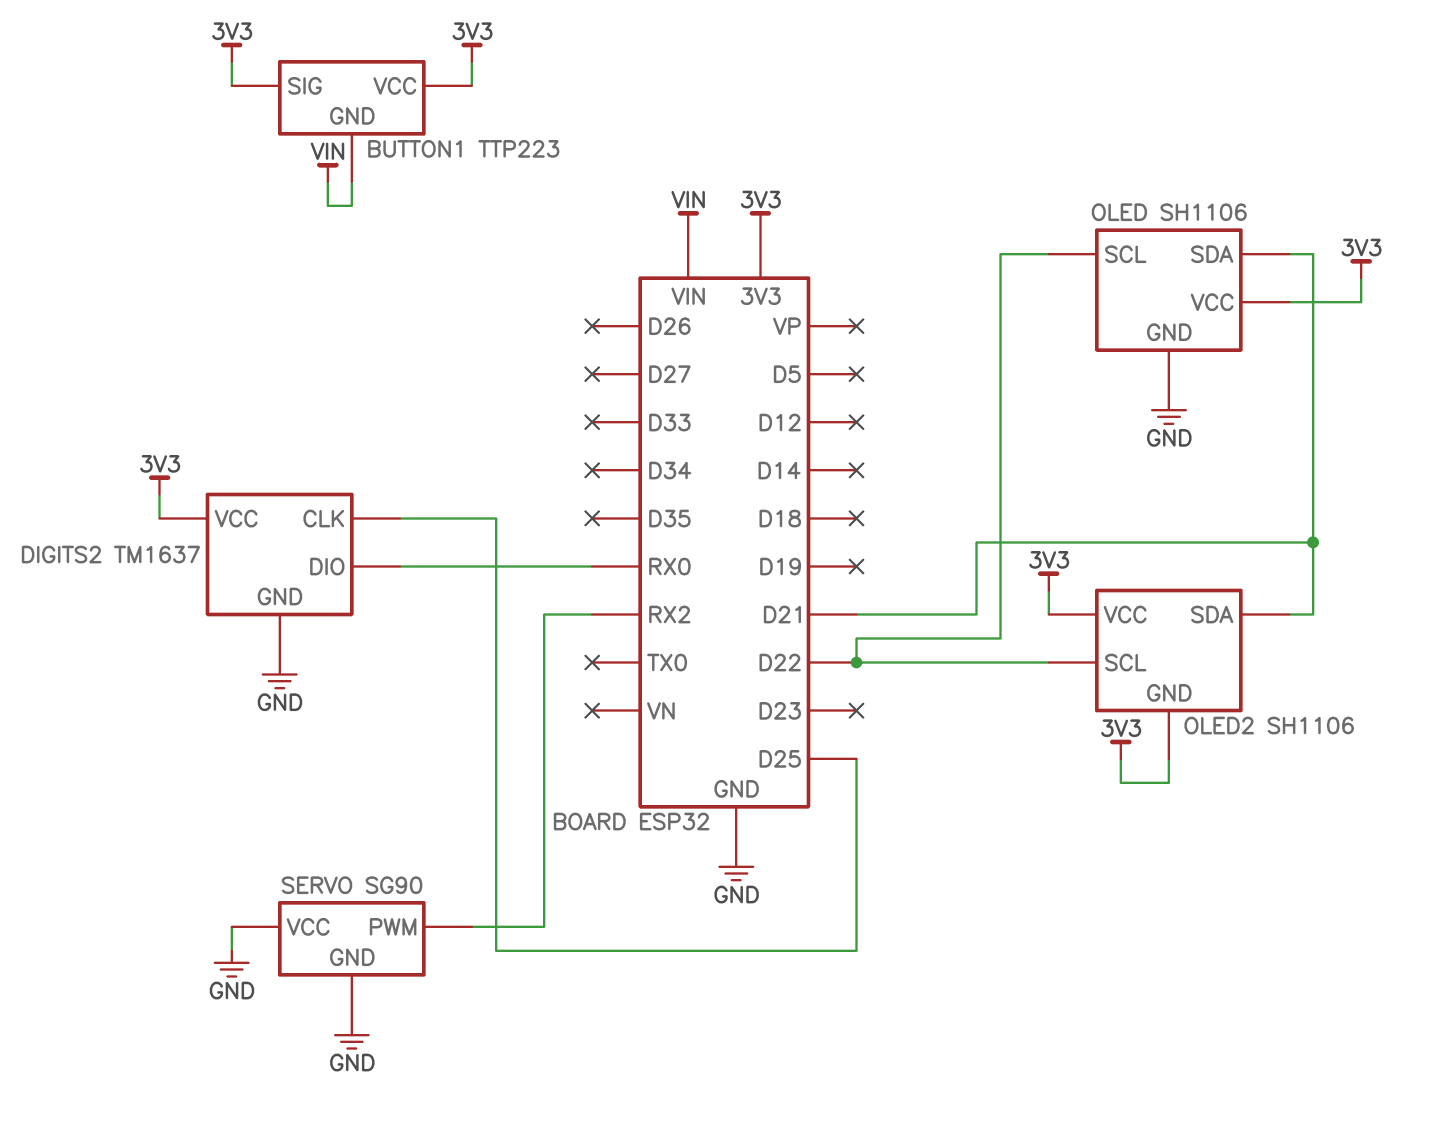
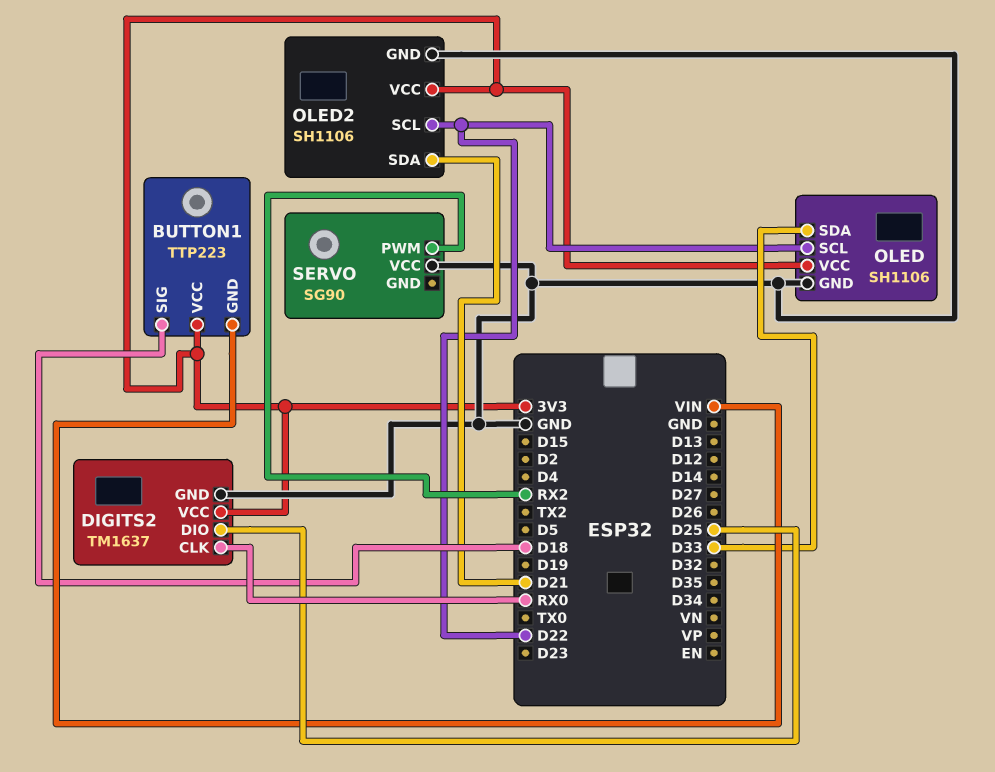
BUTTON1 pin SIG: 3V3 -> D18
DIGITS2 pin CLK: D25 -> RX0
DIGITS2 pin DIO: RX0 -> D25
OLED pin SDA: D21 -> D33
OLED2 pin GND: 3V3 -> GND
SERVO pin GND: GND -> none

